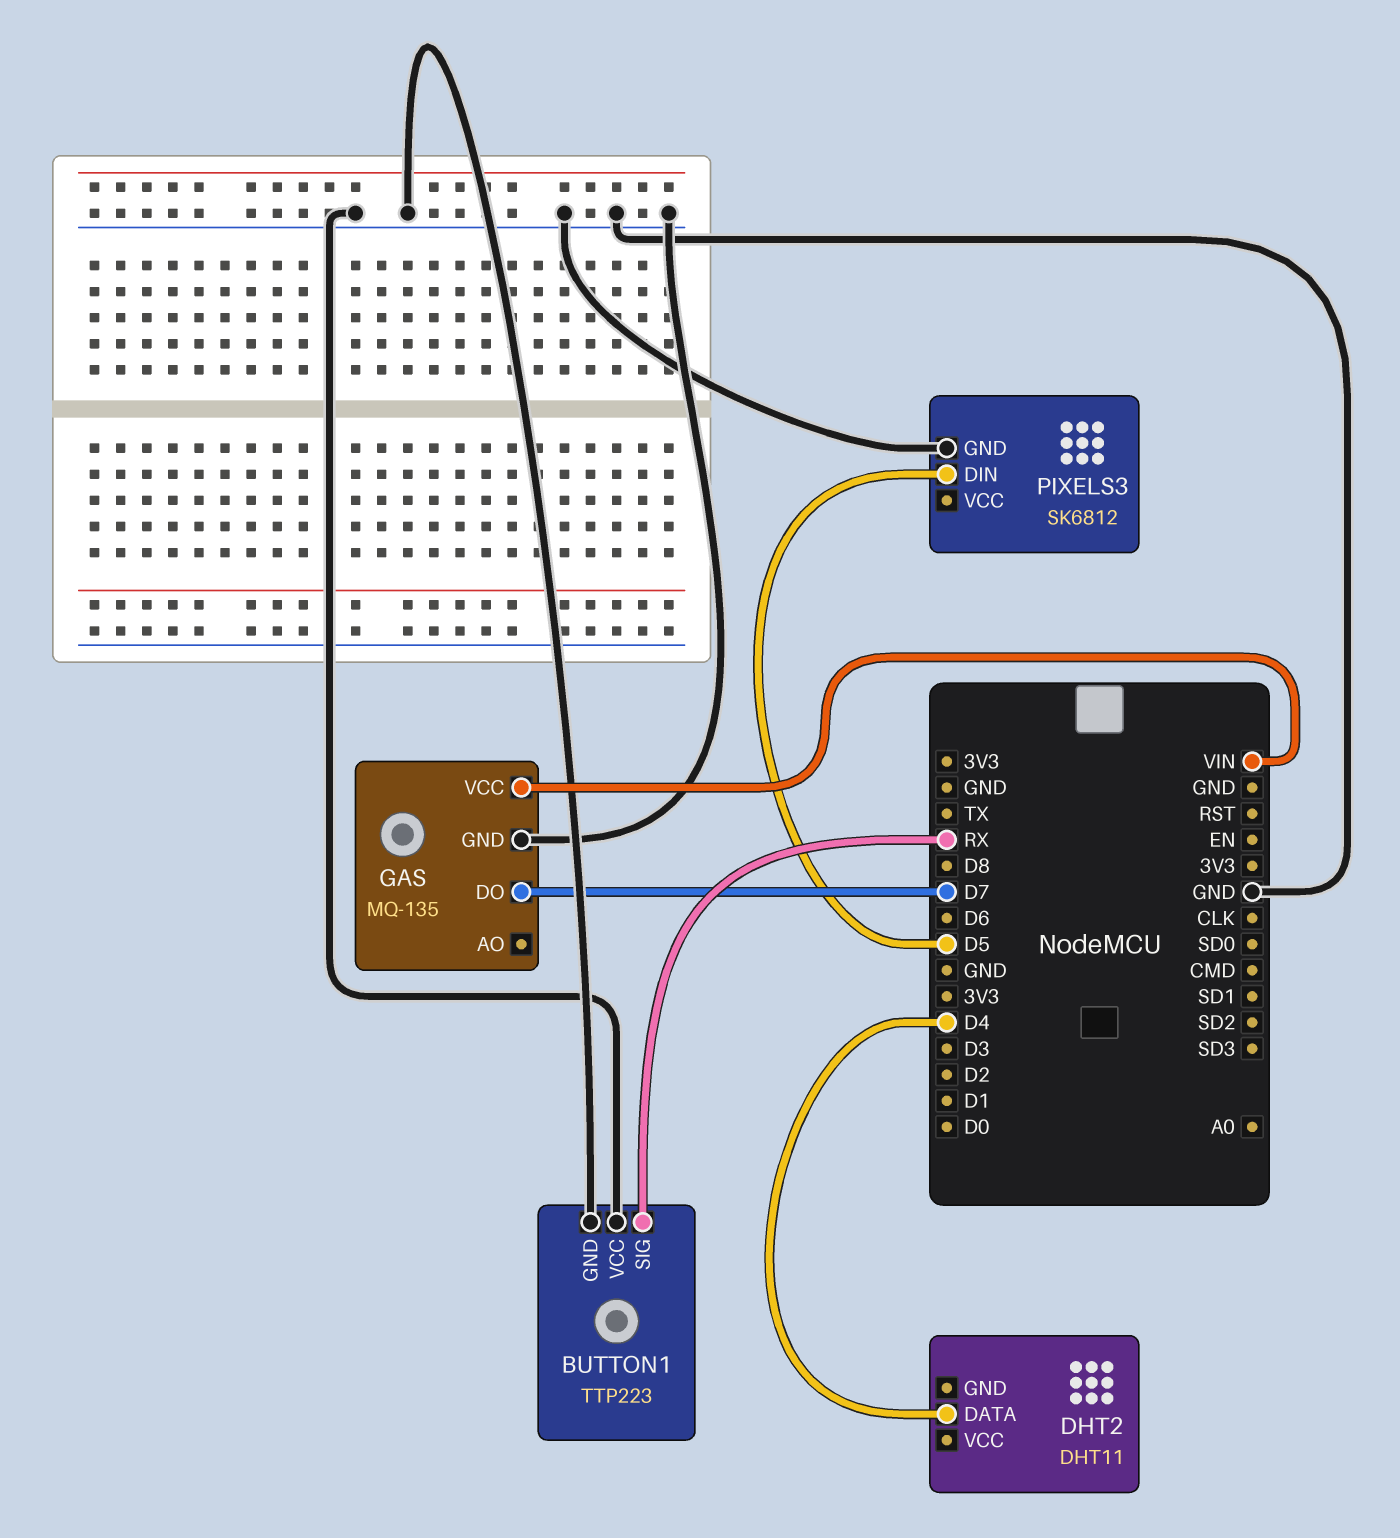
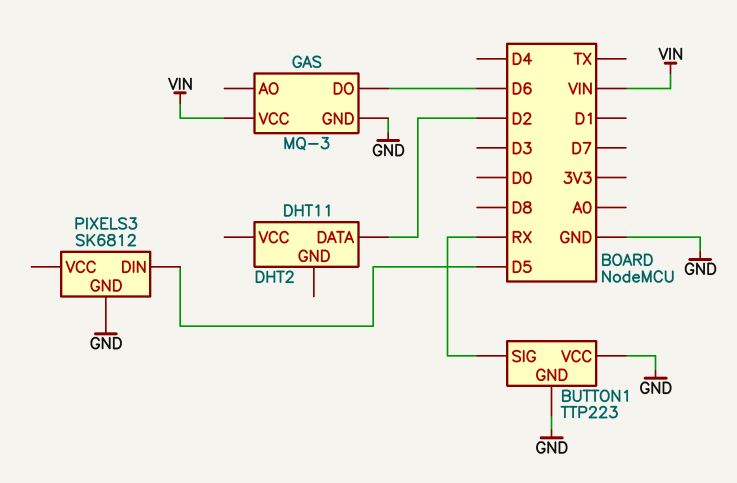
DHT2 pin DATA: D4 -> D2
GAS: MQ-135 -> MQ-3
GAS pin DO: D7 -> D6

